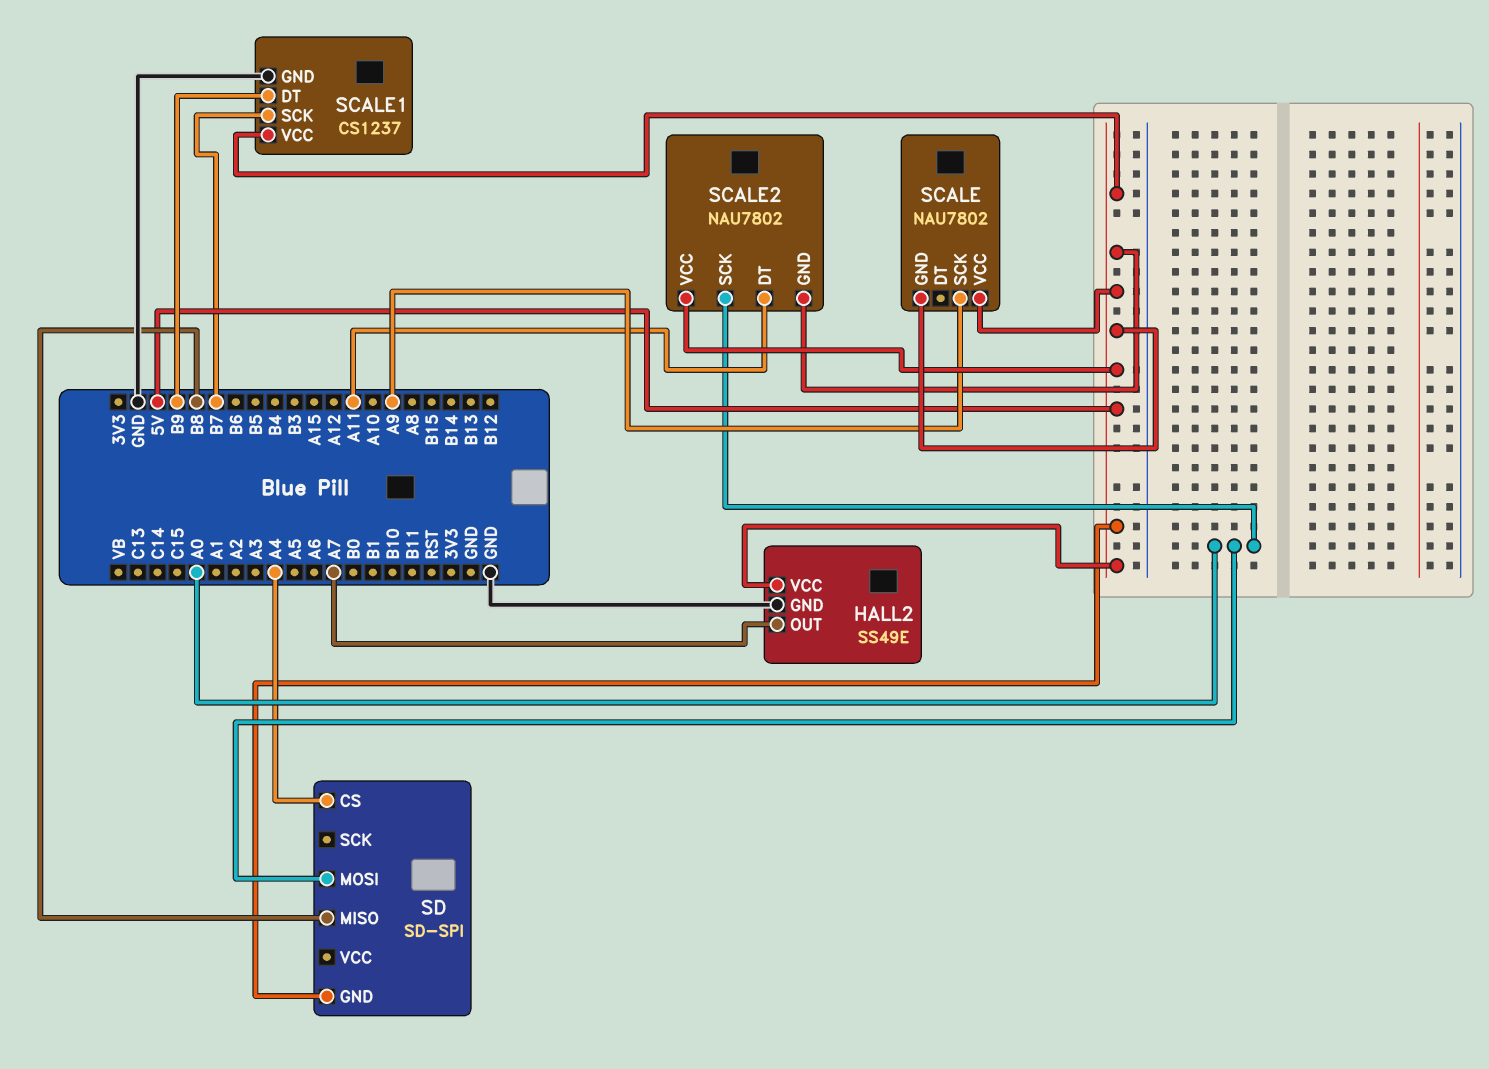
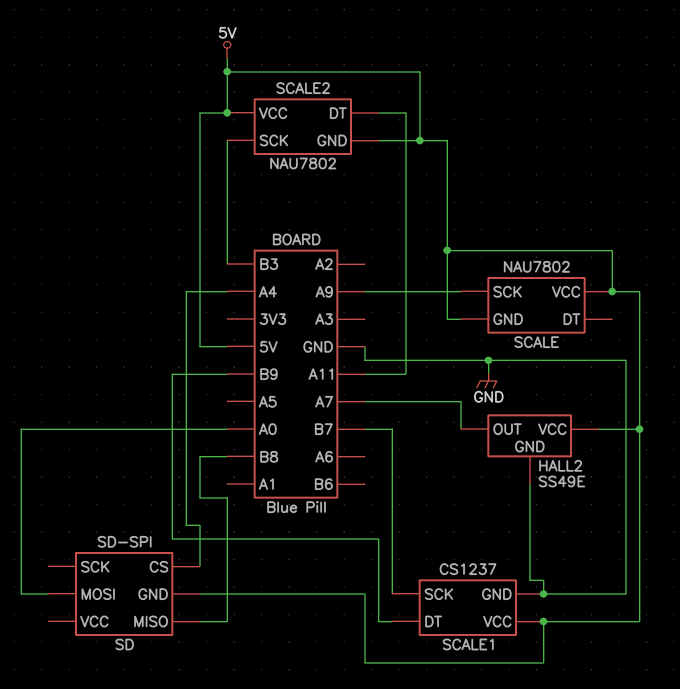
SCALE2 pin SCK: A0 -> B3

